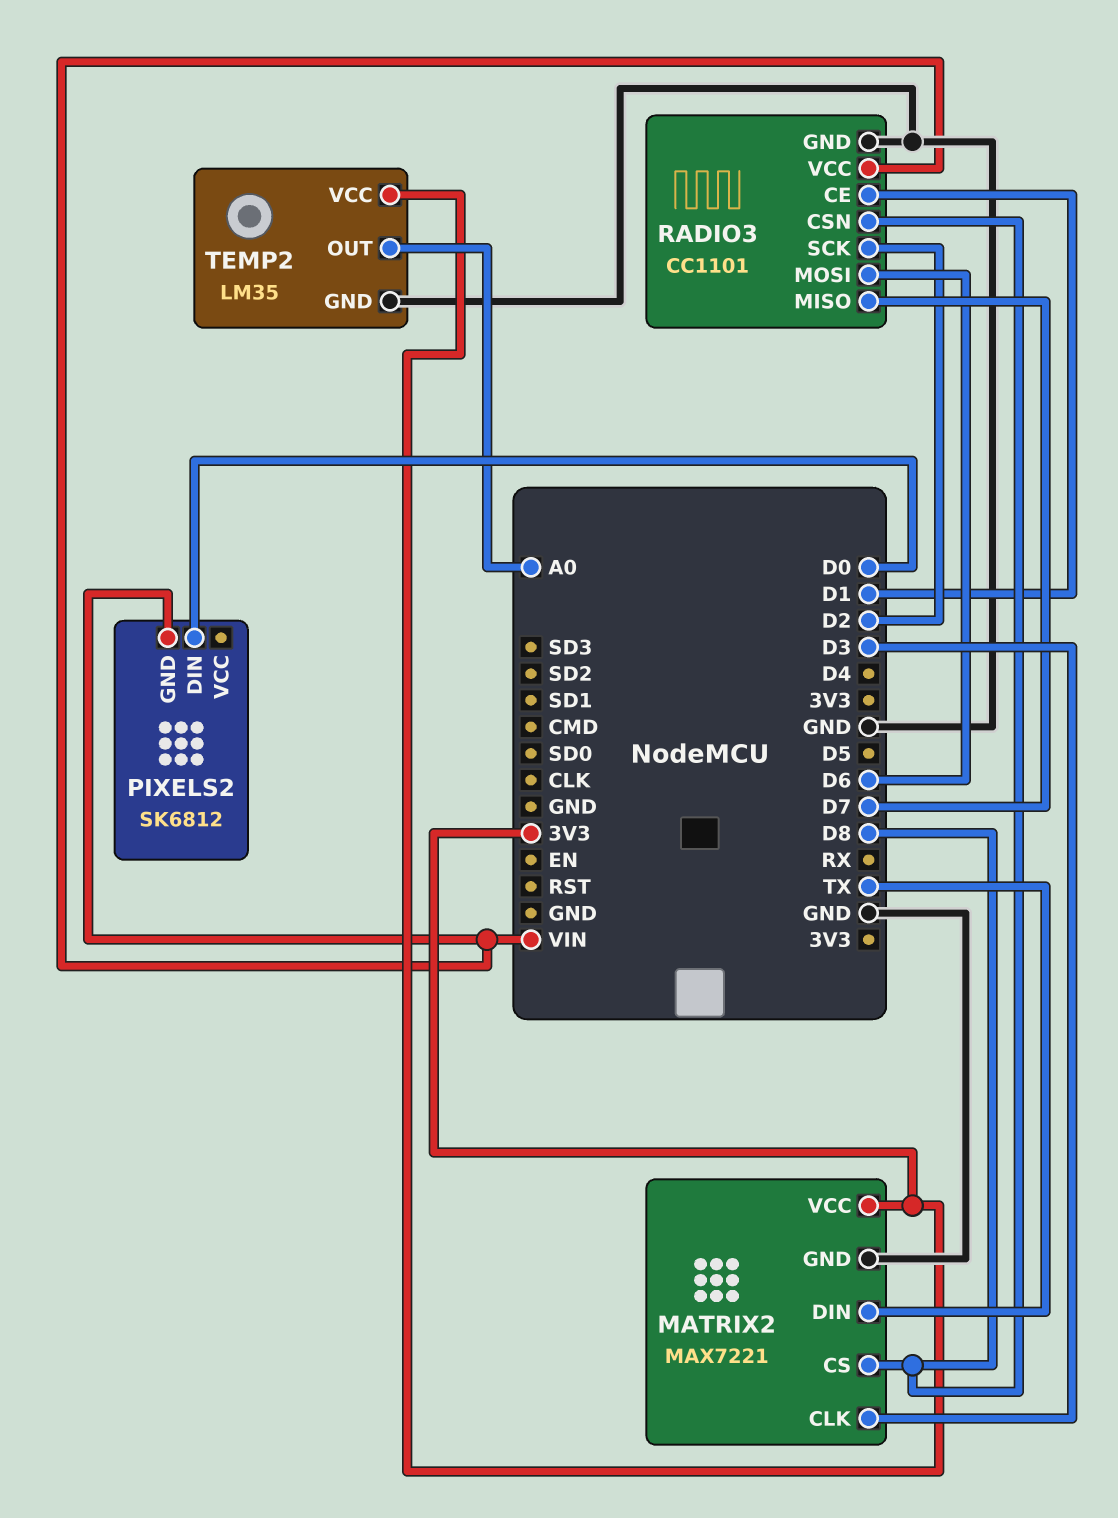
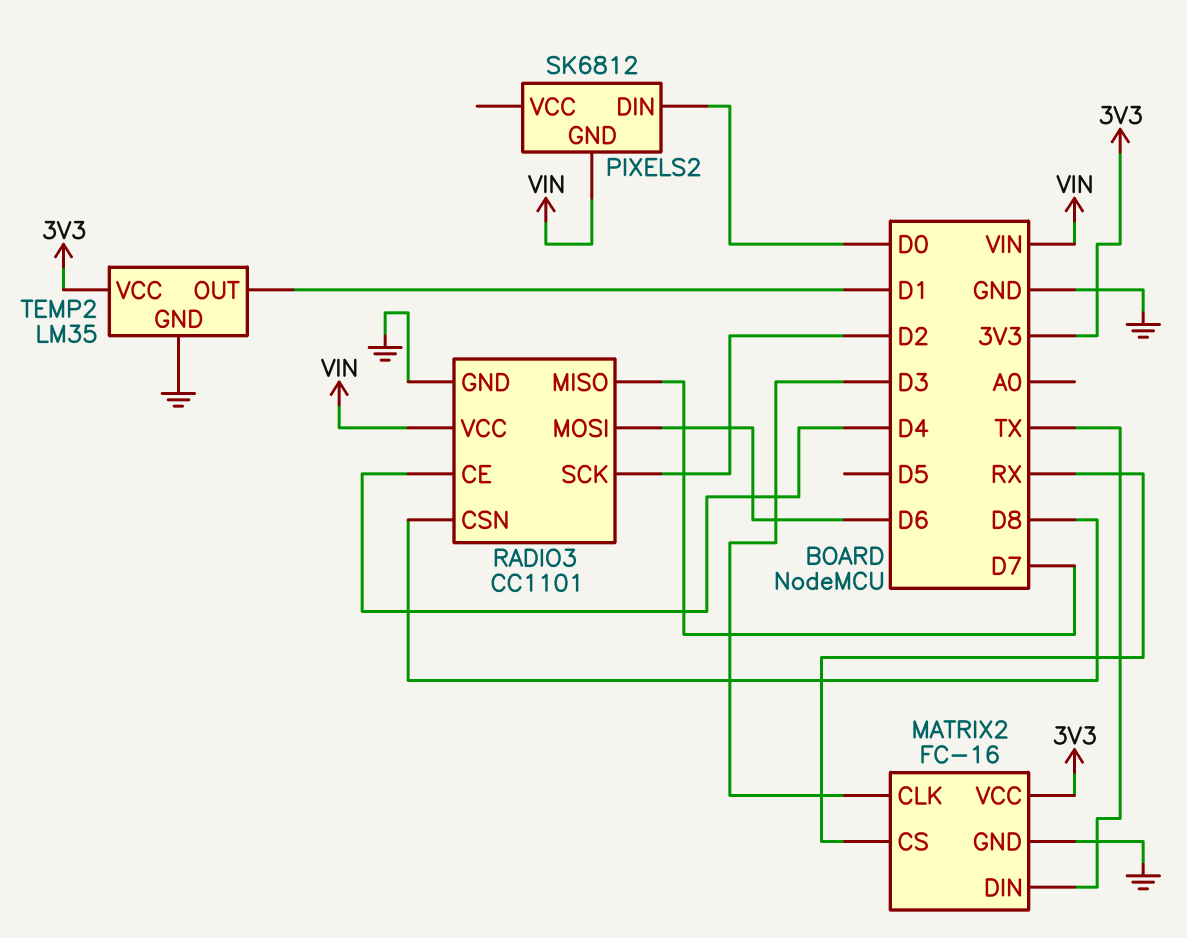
MATRIX2: MAX7221 -> FC-16
MATRIX2 pin CS: D8 -> RX
RADIO3 pin CE: D1 -> D4
TEMP2 pin OUT: A0 -> D1

